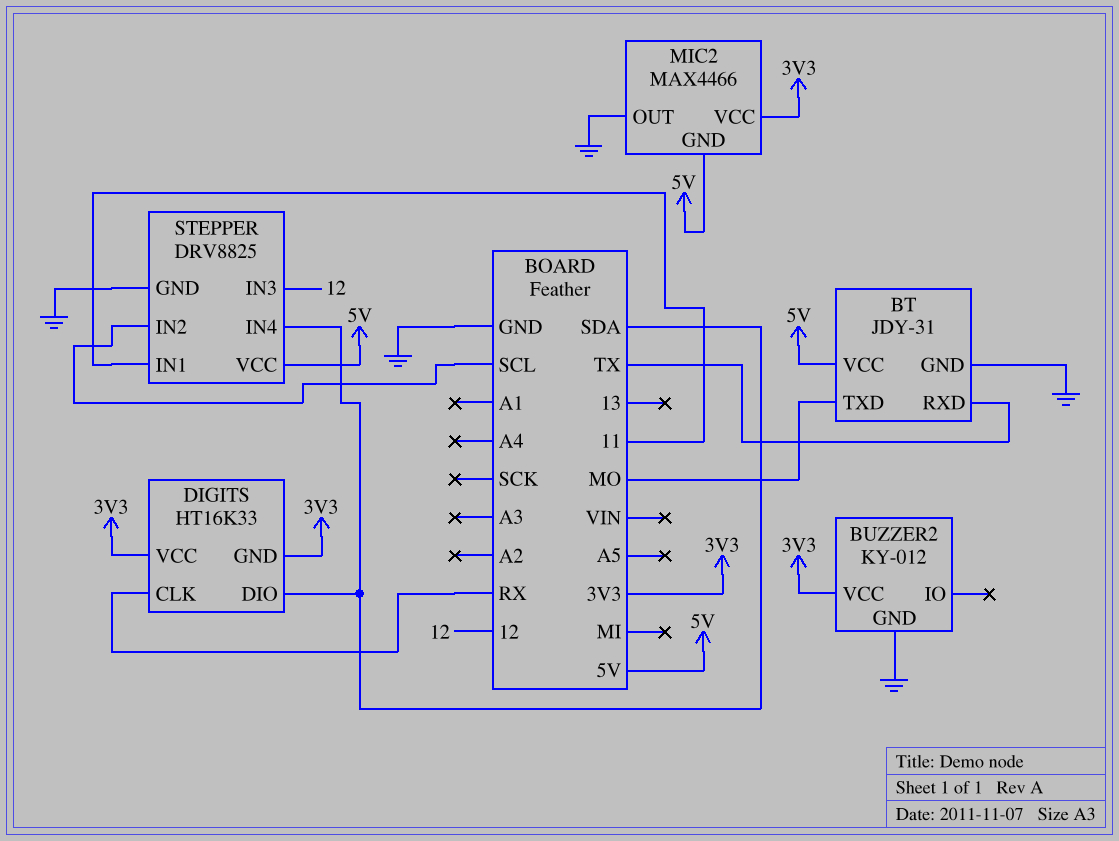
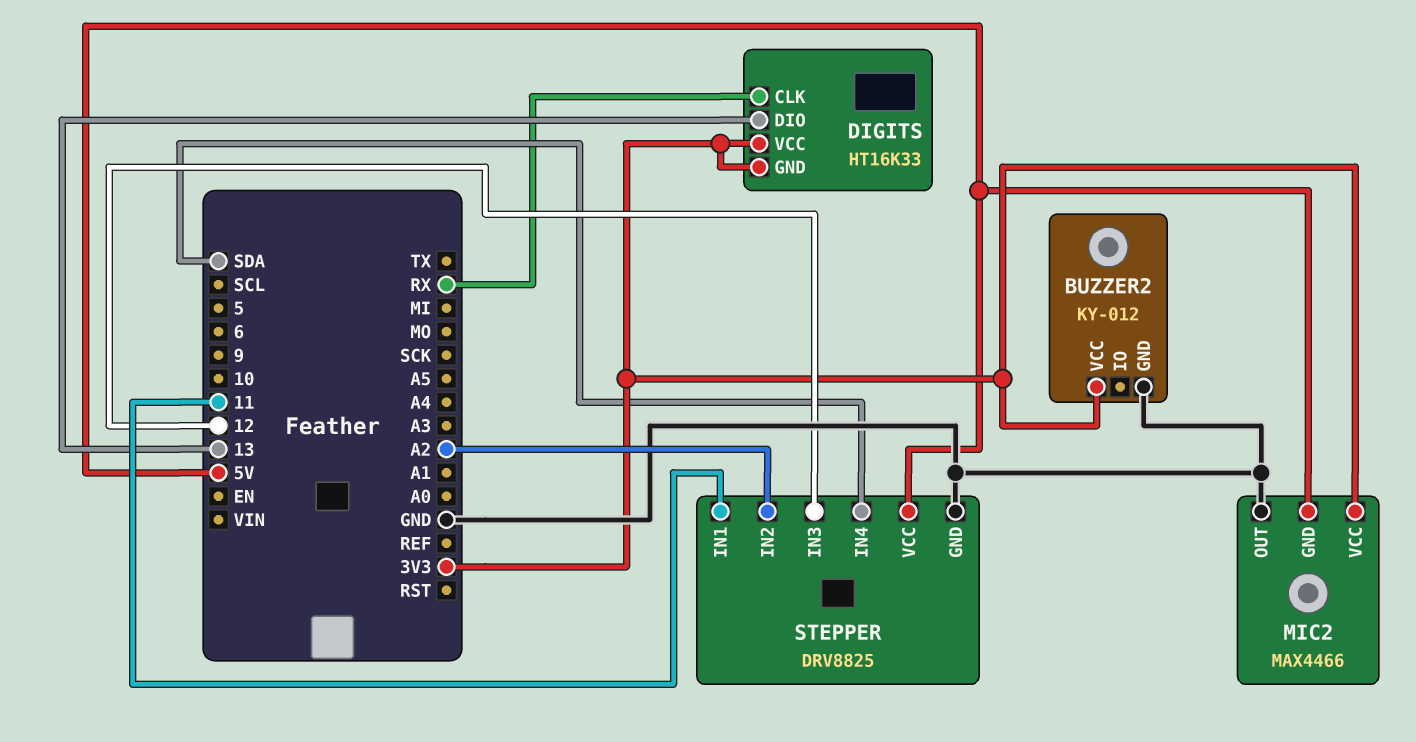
BT: JDY-31 -> none
BT pin GND: GND -> none
BT pin RXD: TX -> none
BT pin TXD: MO -> none
BT pin VCC: 5V -> none
DIGITS pin DIO: SDA -> 13
STEPPER pin IN2: SCL -> A2

